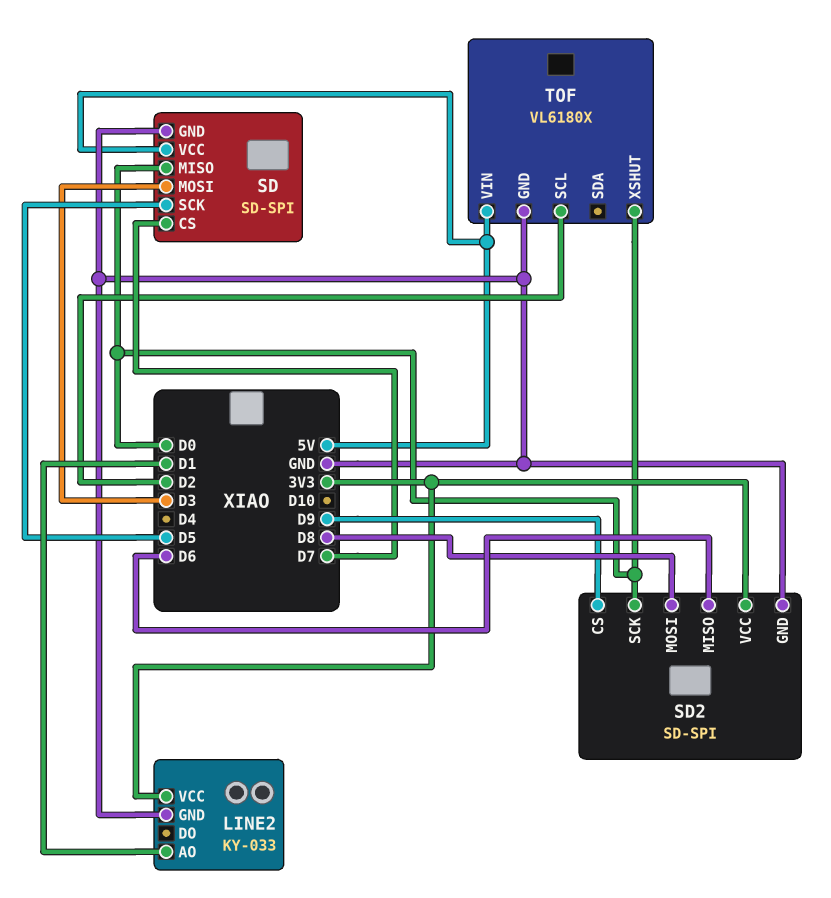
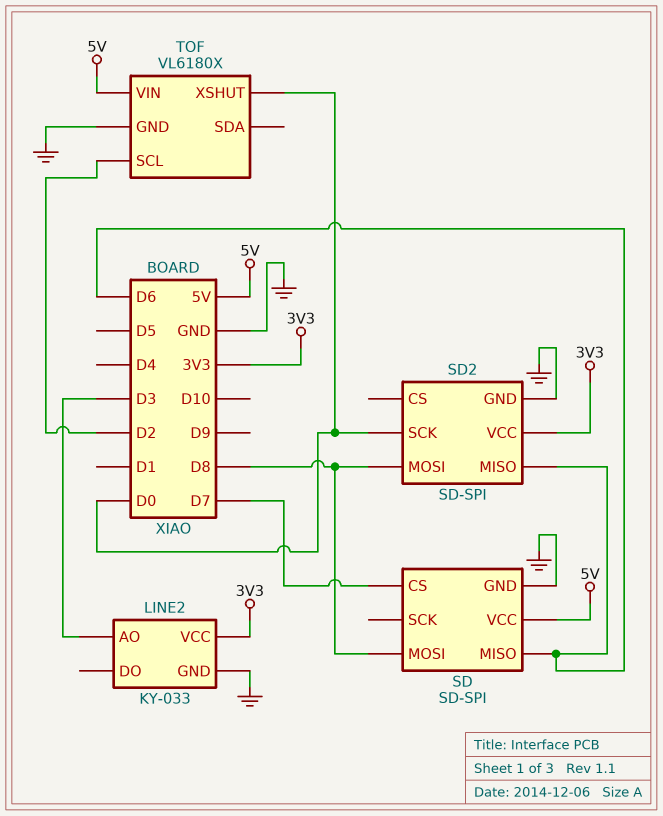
LINE2 pin AO: D1 -> D3
SD pin MISO: D0 -> D6
SD pin MOSI: D3 -> D8
SD pin SCK: D5 -> none
SD2 pin CS: D9 -> none

